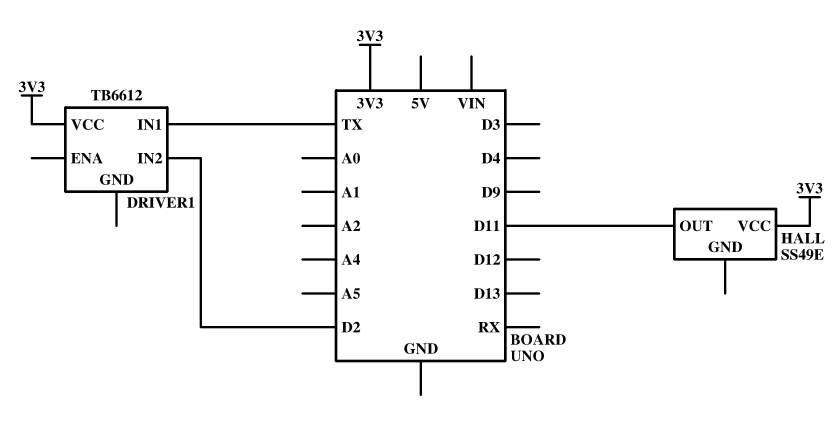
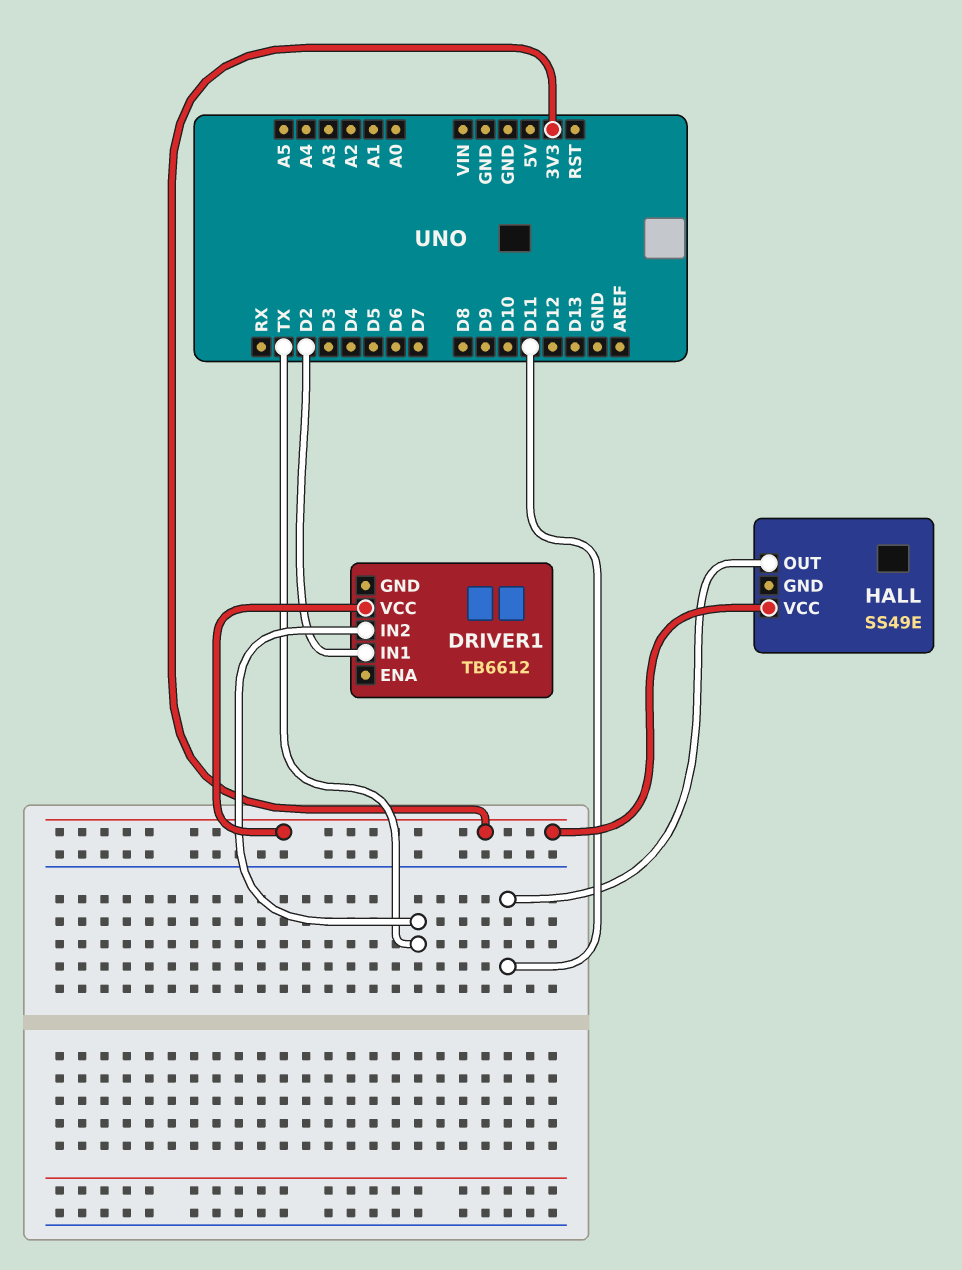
DRIVER1 pin IN1: TX -> D2
DRIVER1 pin IN2: D2 -> TX

